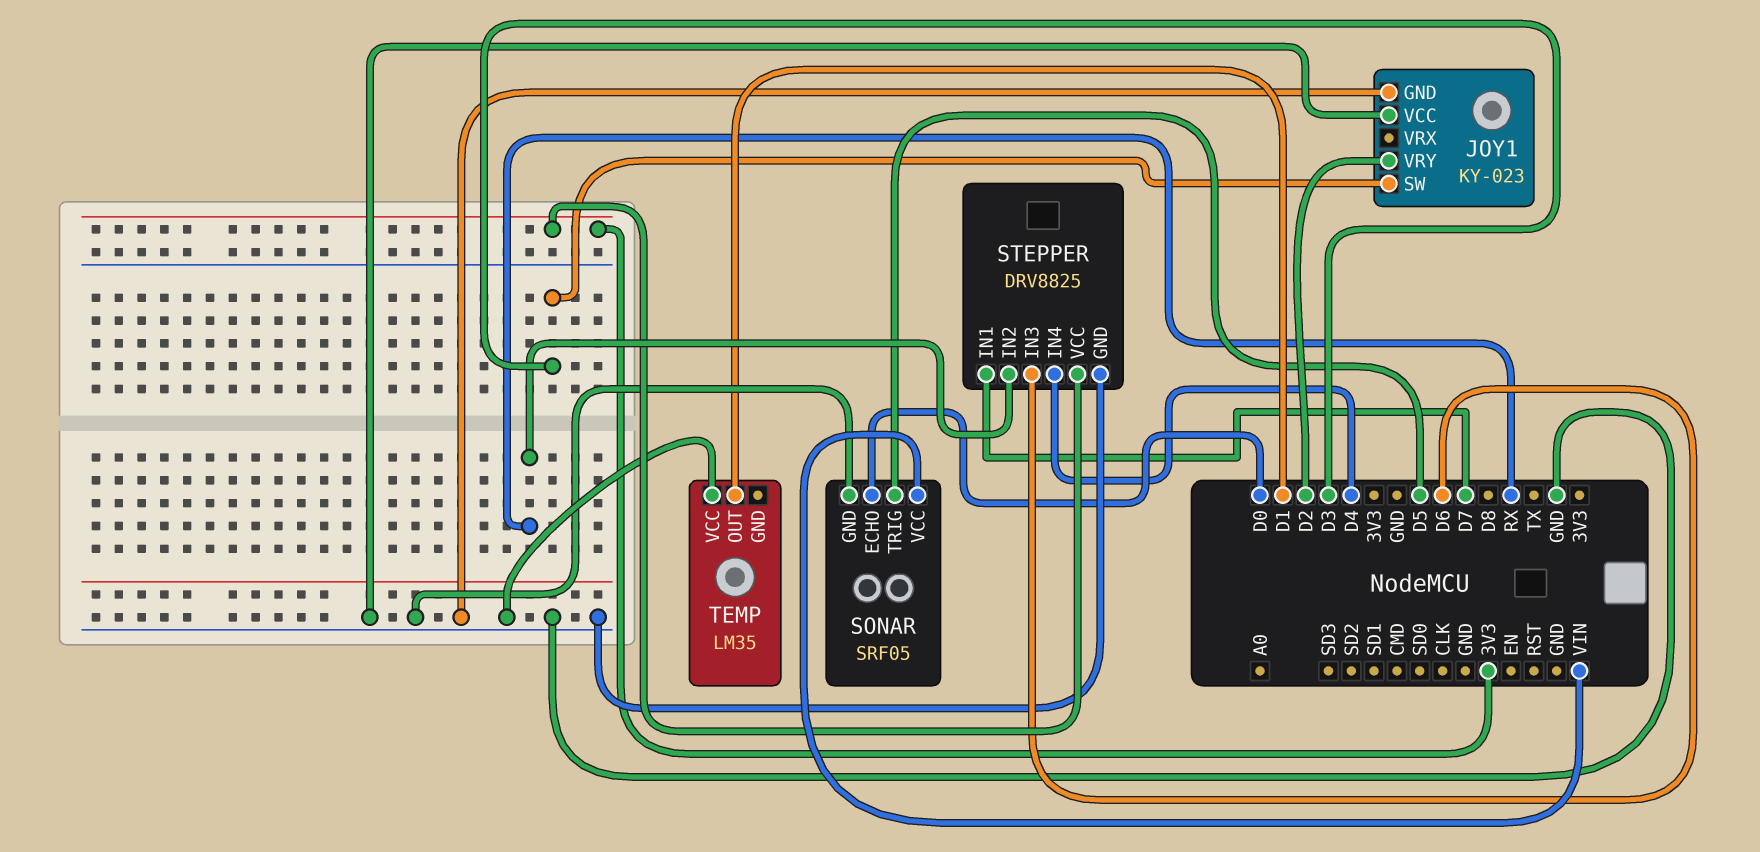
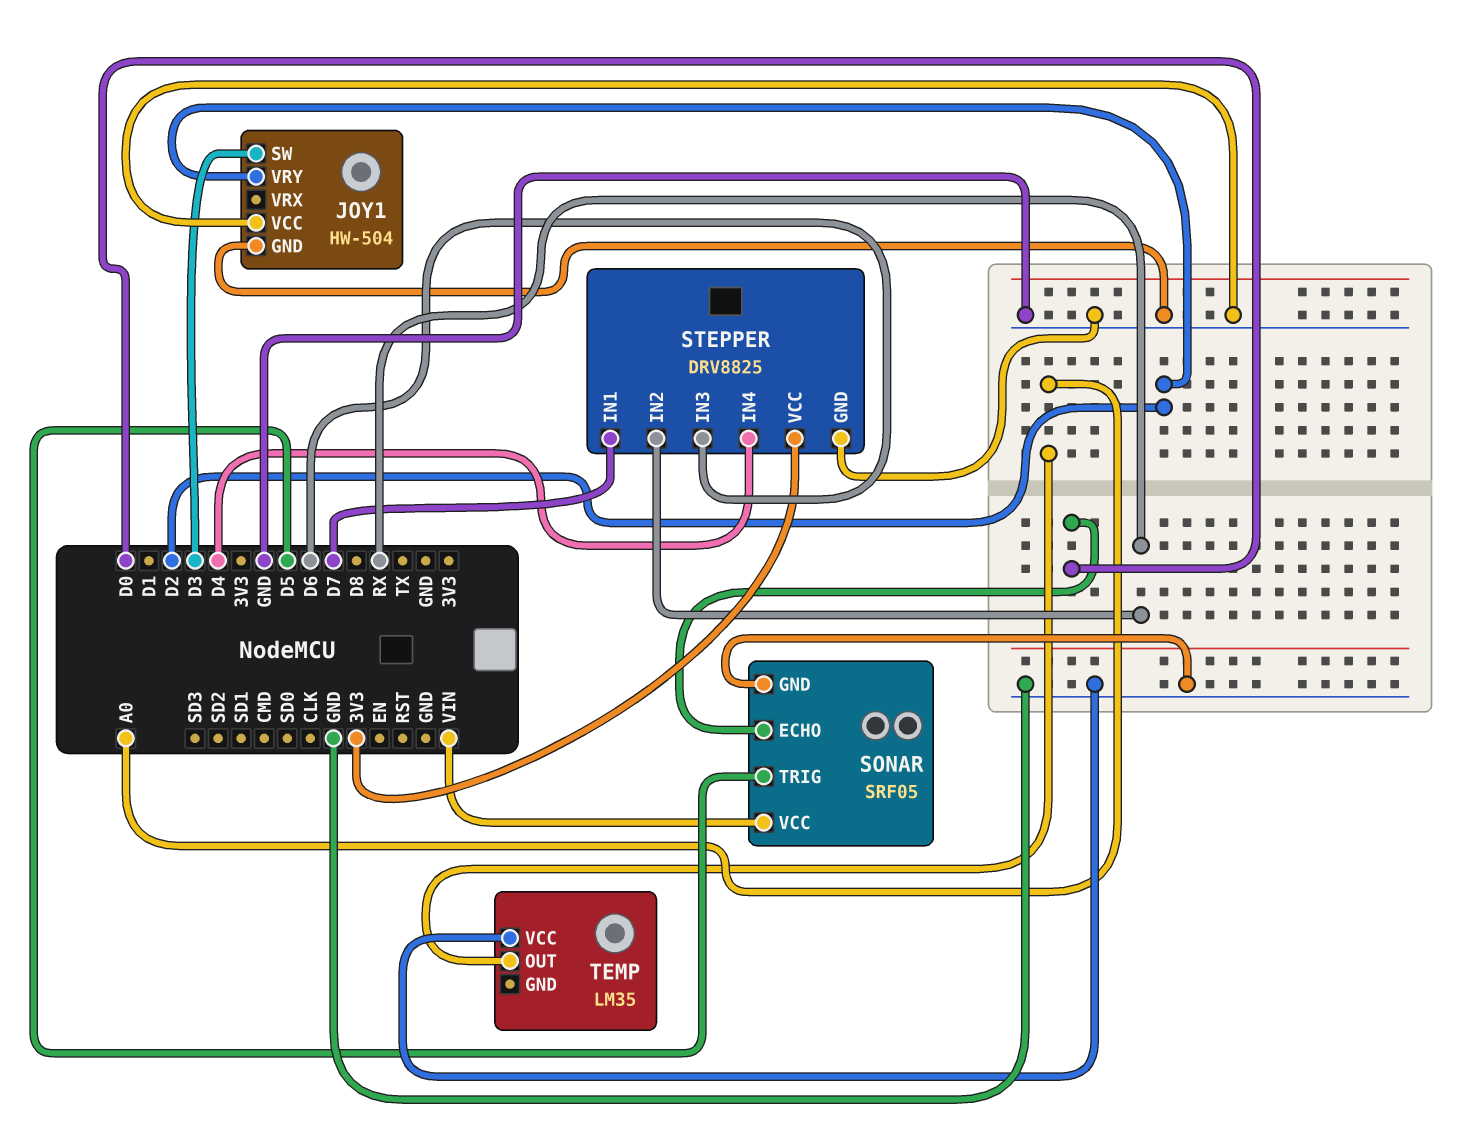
JOY1: KY-023 -> HW-504
TEMP pin OUT: D1 -> A0

